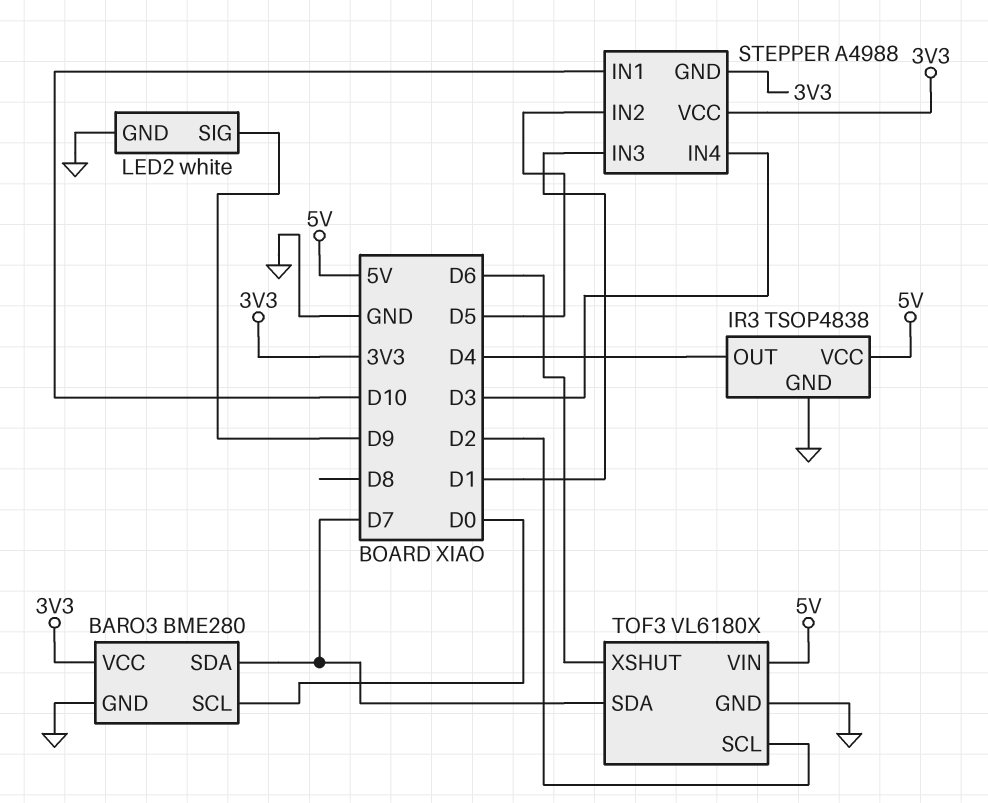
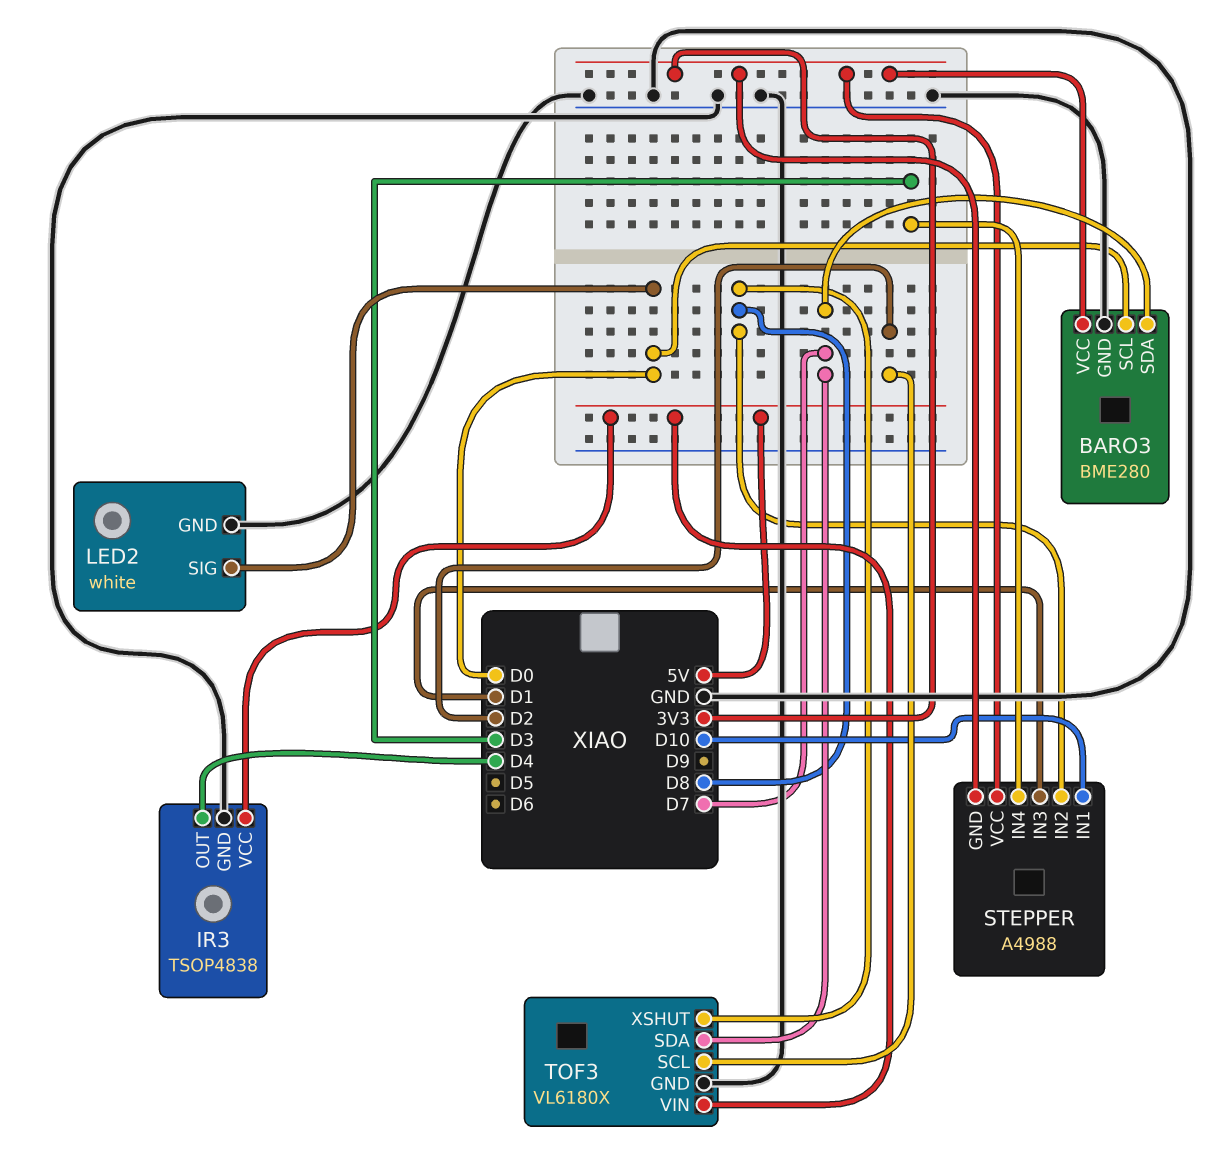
LED2 pin SIG: D9 -> D0
STEPPER pin IN2: D5 -> D8
TOF3 pin XSHUT: D6 -> D8

